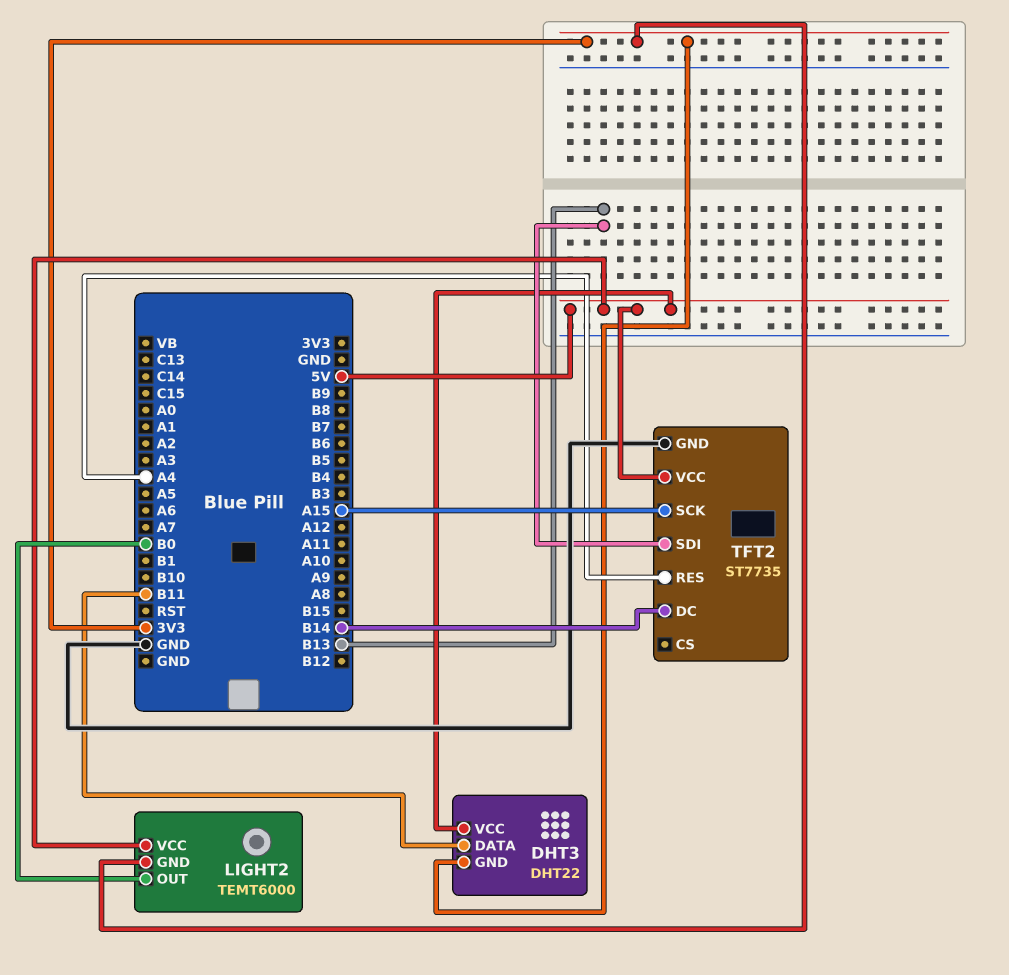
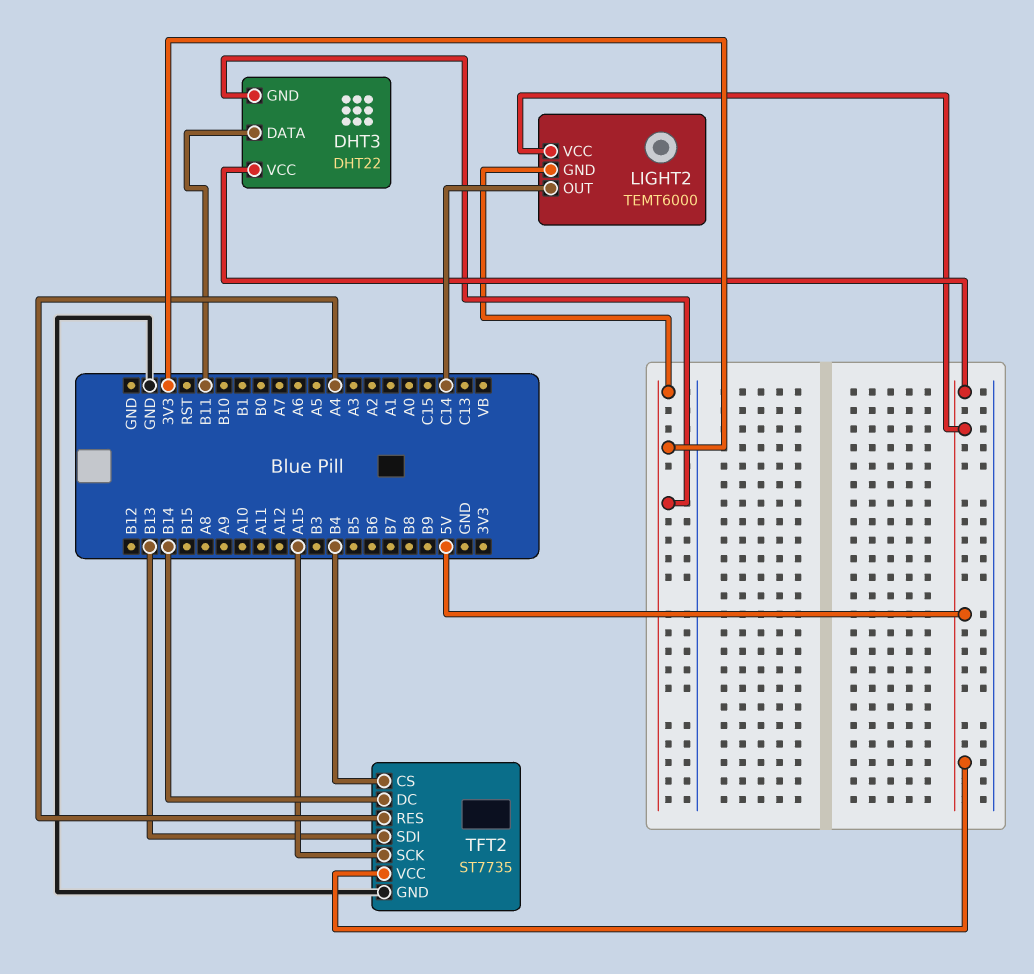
LIGHT2 pin OUT: B0 -> C14
TFT2 pin CS: none -> B4

